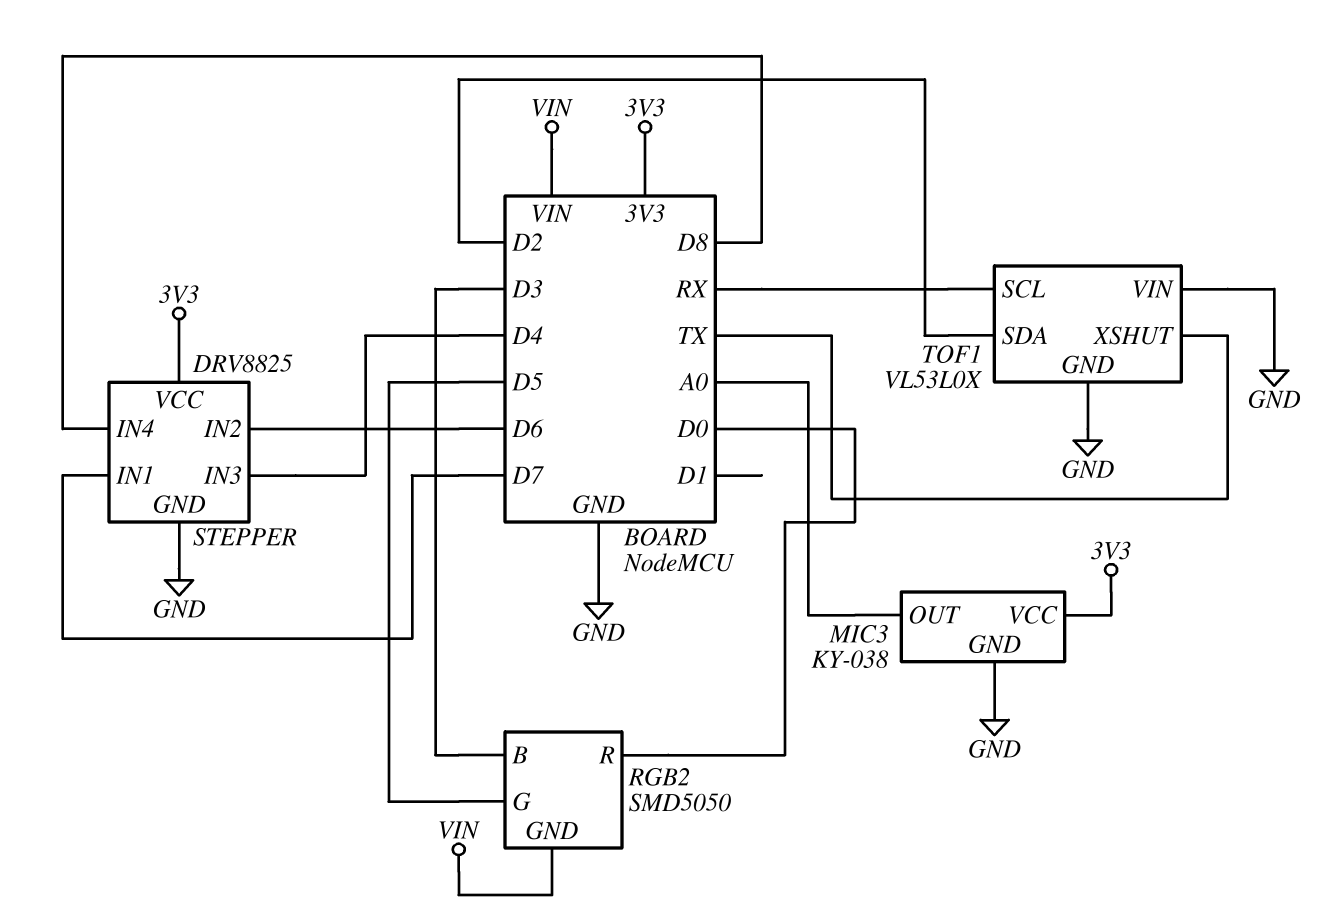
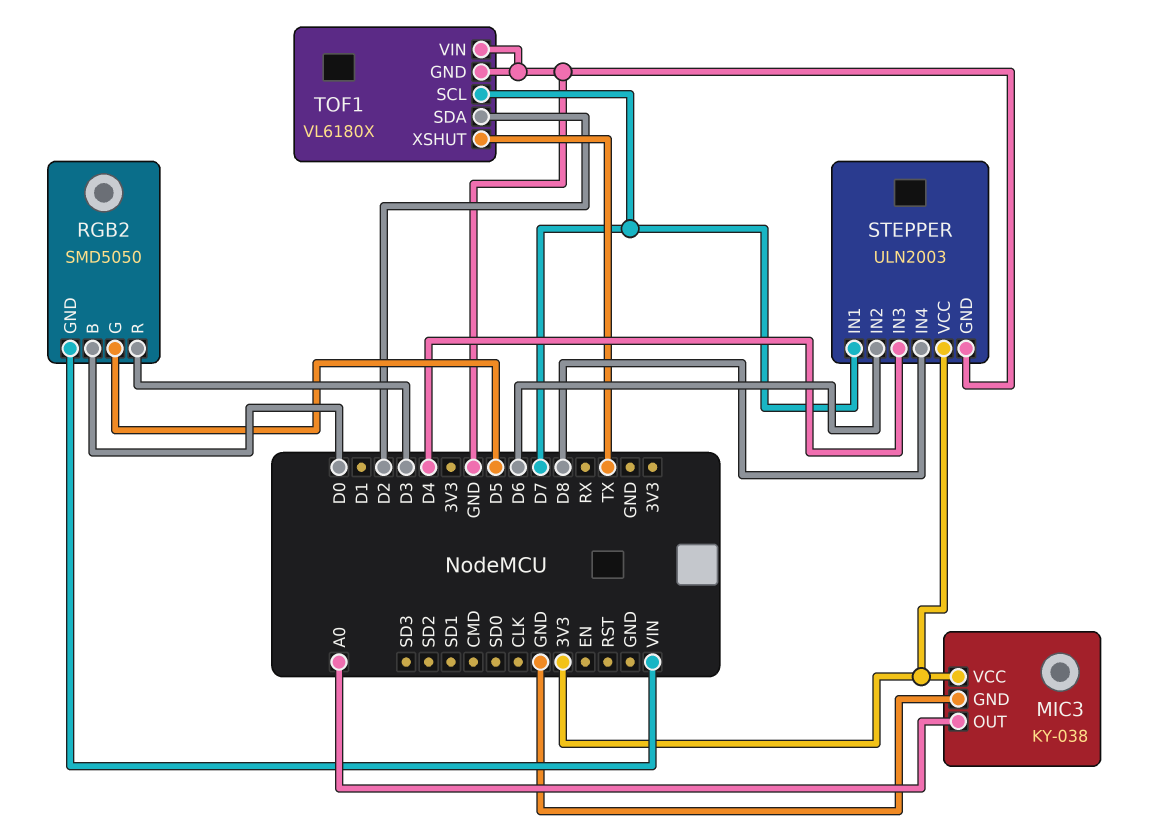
RGB2 pin B: D3 -> D0
RGB2 pin R: D0 -> D3
STEPPER: DRV8825 -> ULN2003
TOF1: VL53L0X -> VL6180X
TOF1 pin SCL: RX -> D7

